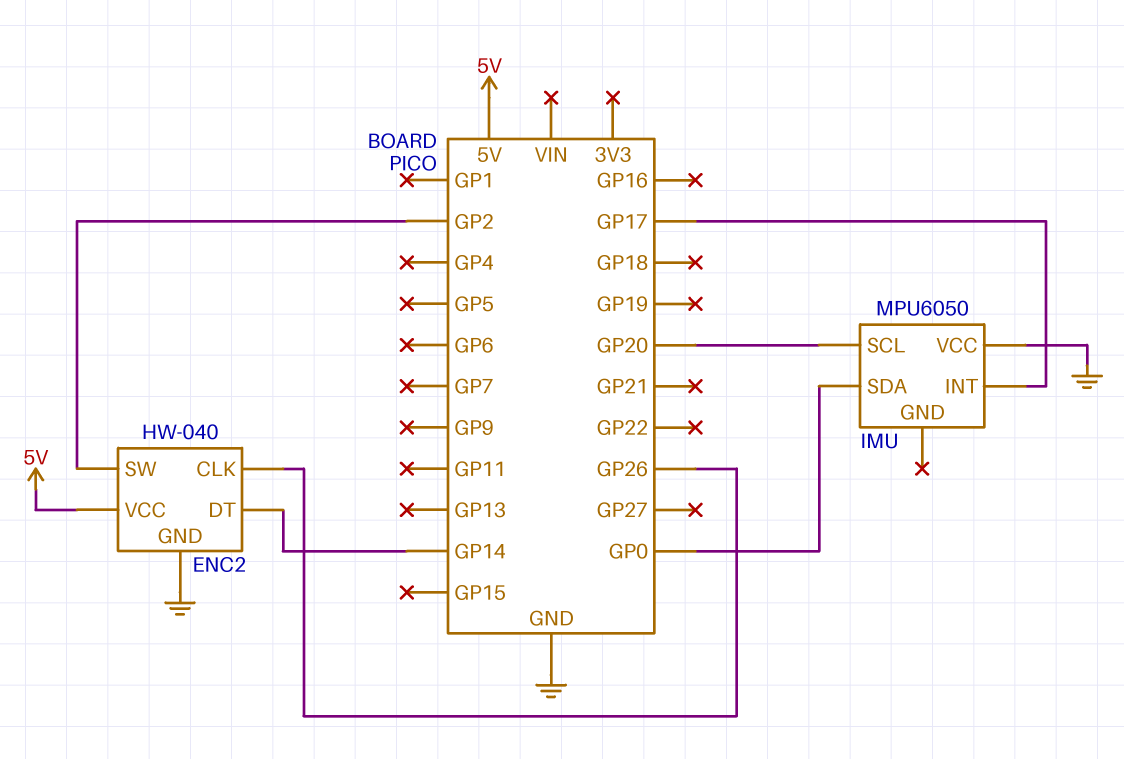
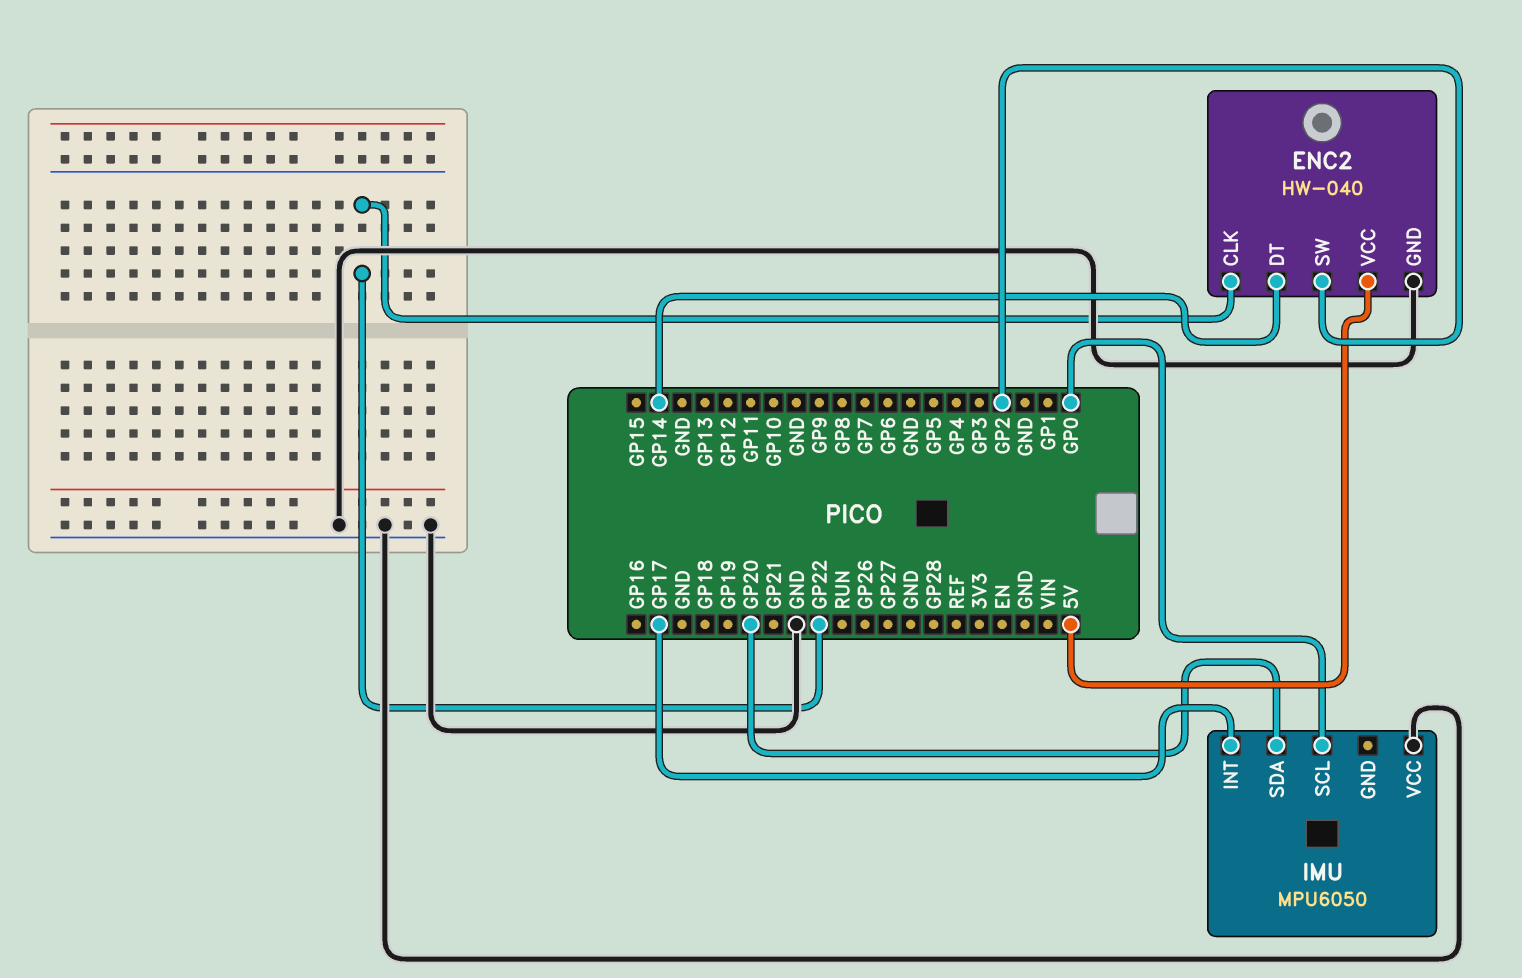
ENC2 pin CLK: GP26 -> GP22
IMU pin SCL: GP20 -> GP0
IMU pin SDA: GP0 -> GP20

